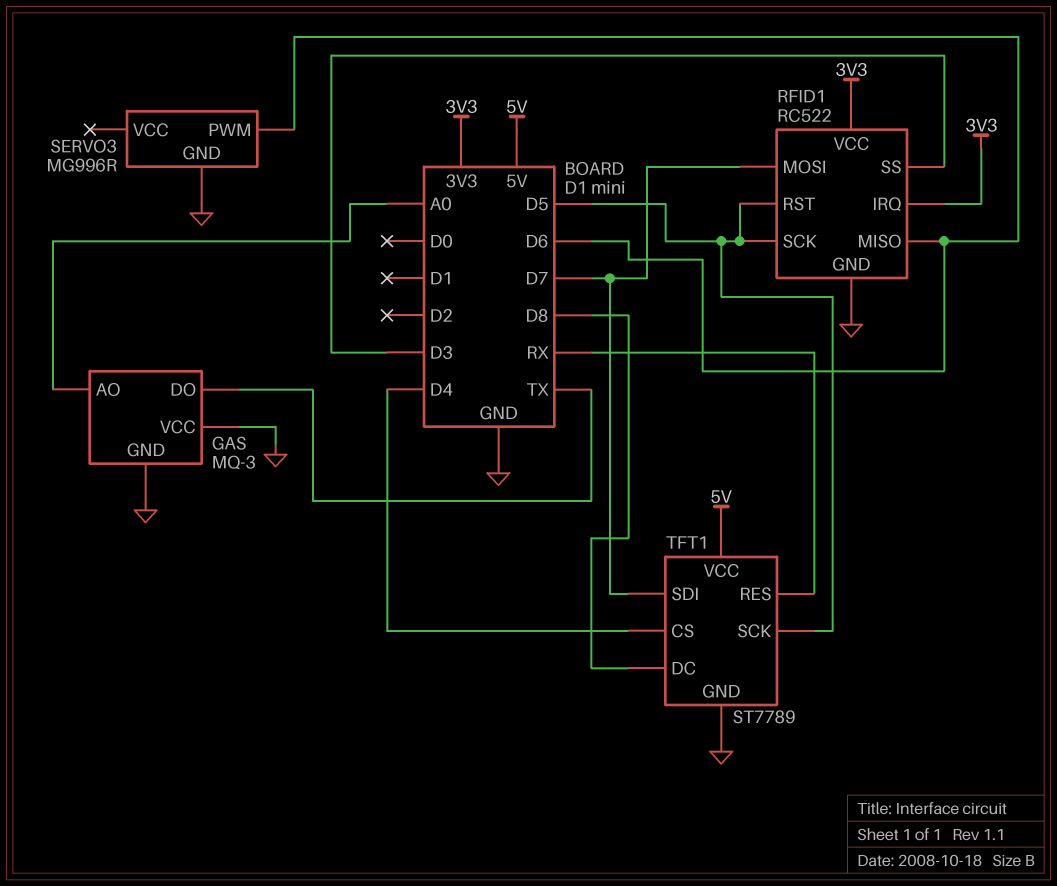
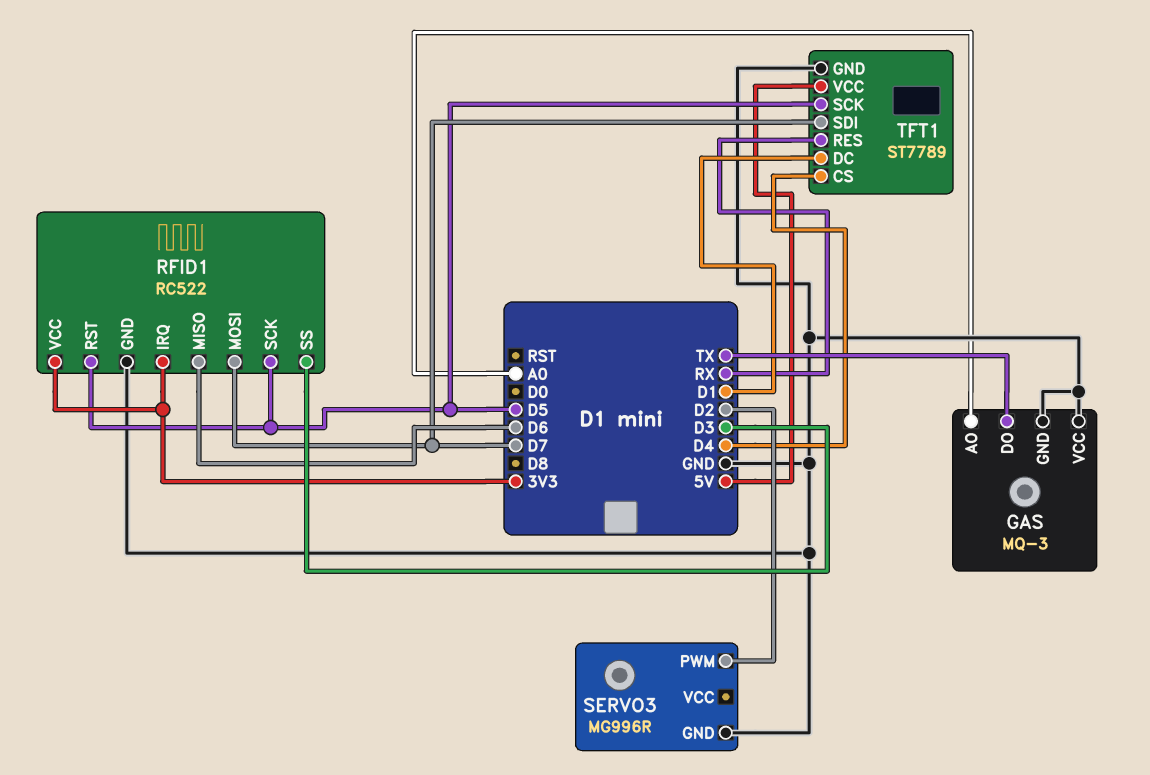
SERVO3 pin PWM: D6 -> D2
TFT1 pin DC: D8 -> D1

